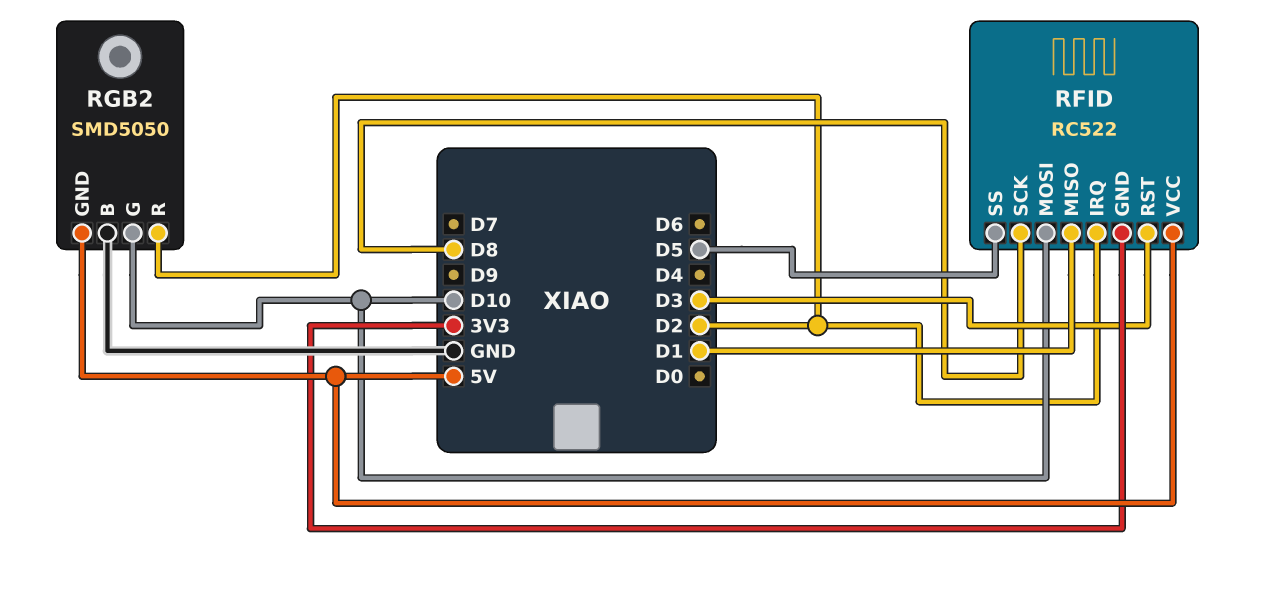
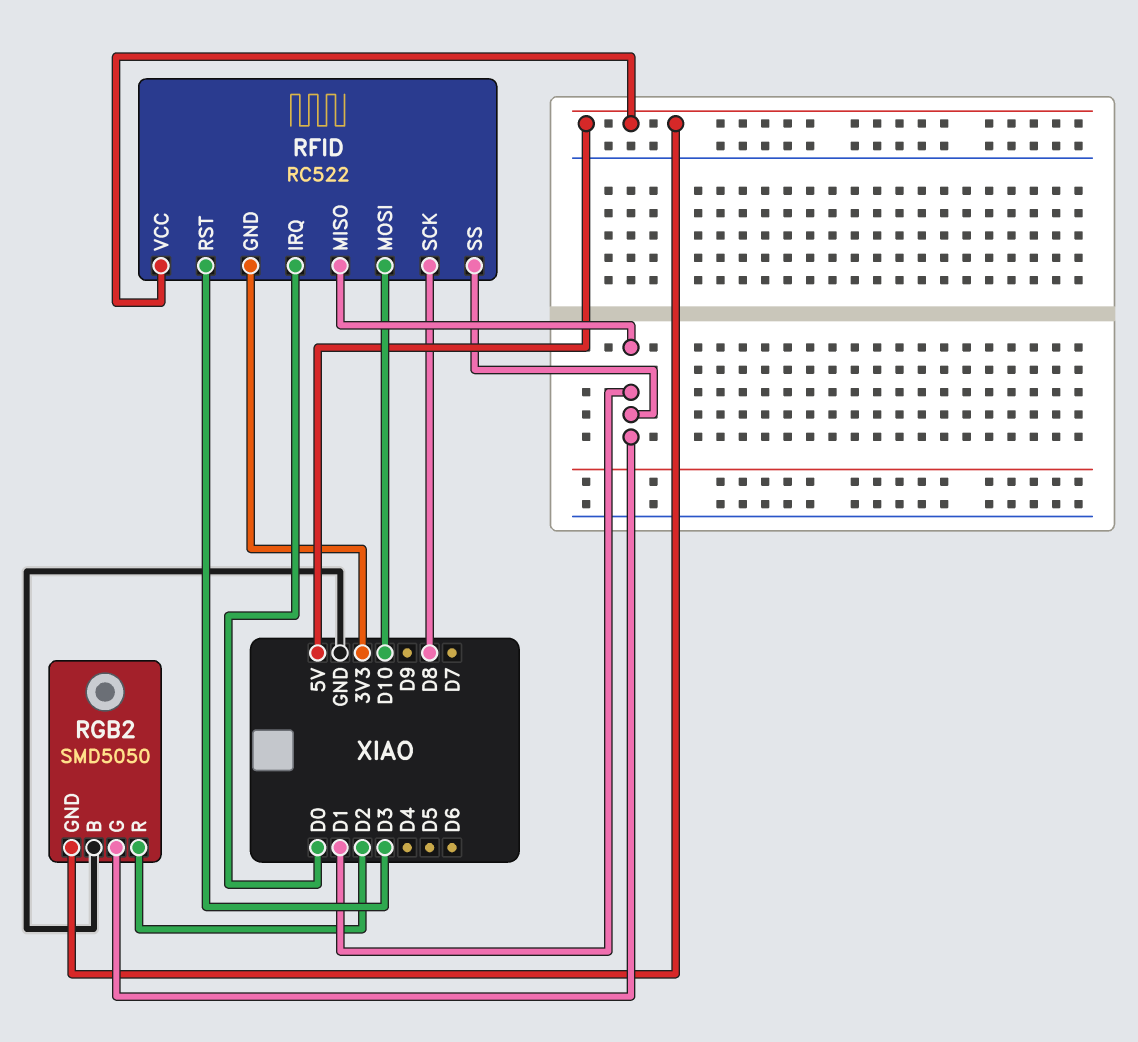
RFID pin IRQ: D2 -> D0
RFID pin SS: D5 -> D1
RGB2 pin G: D10 -> D1

